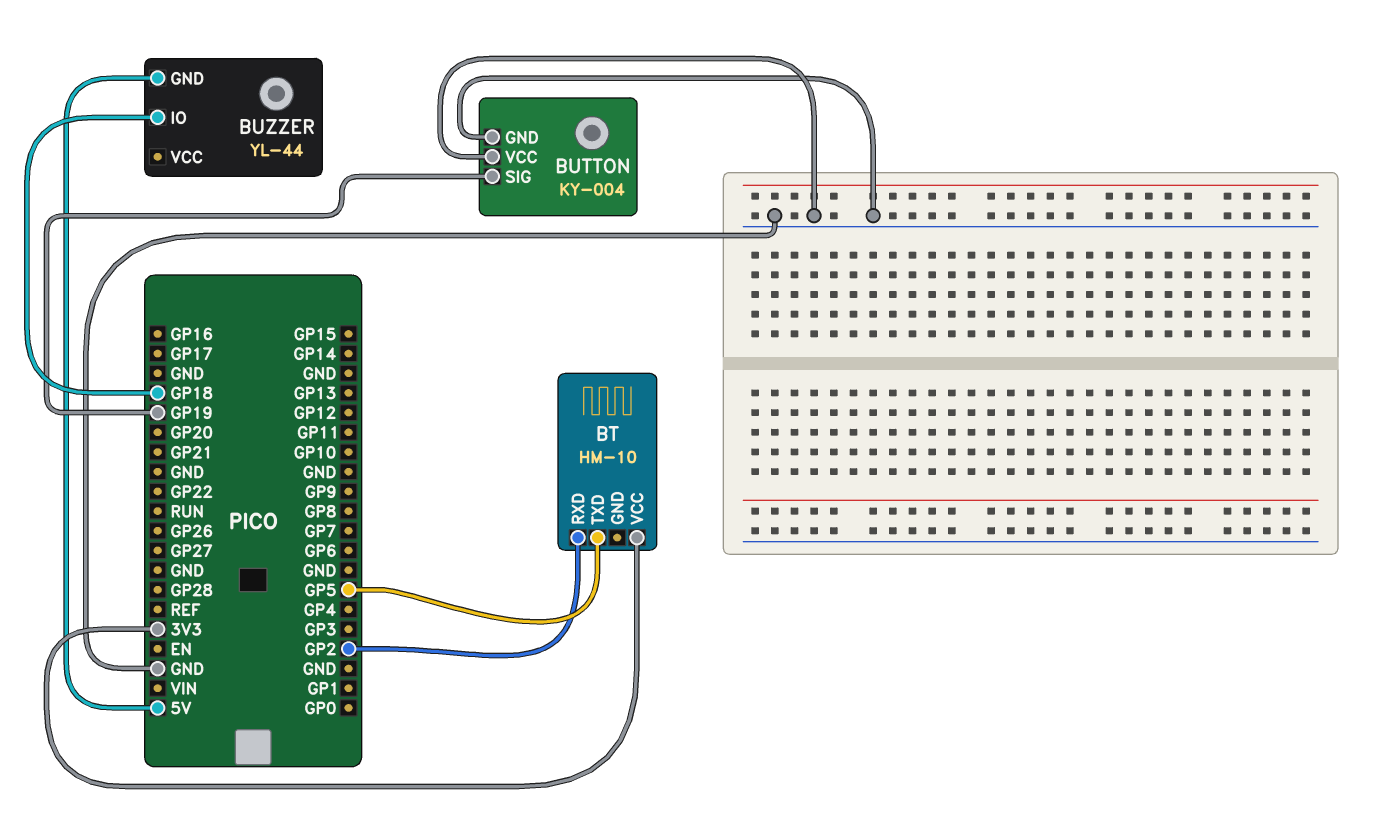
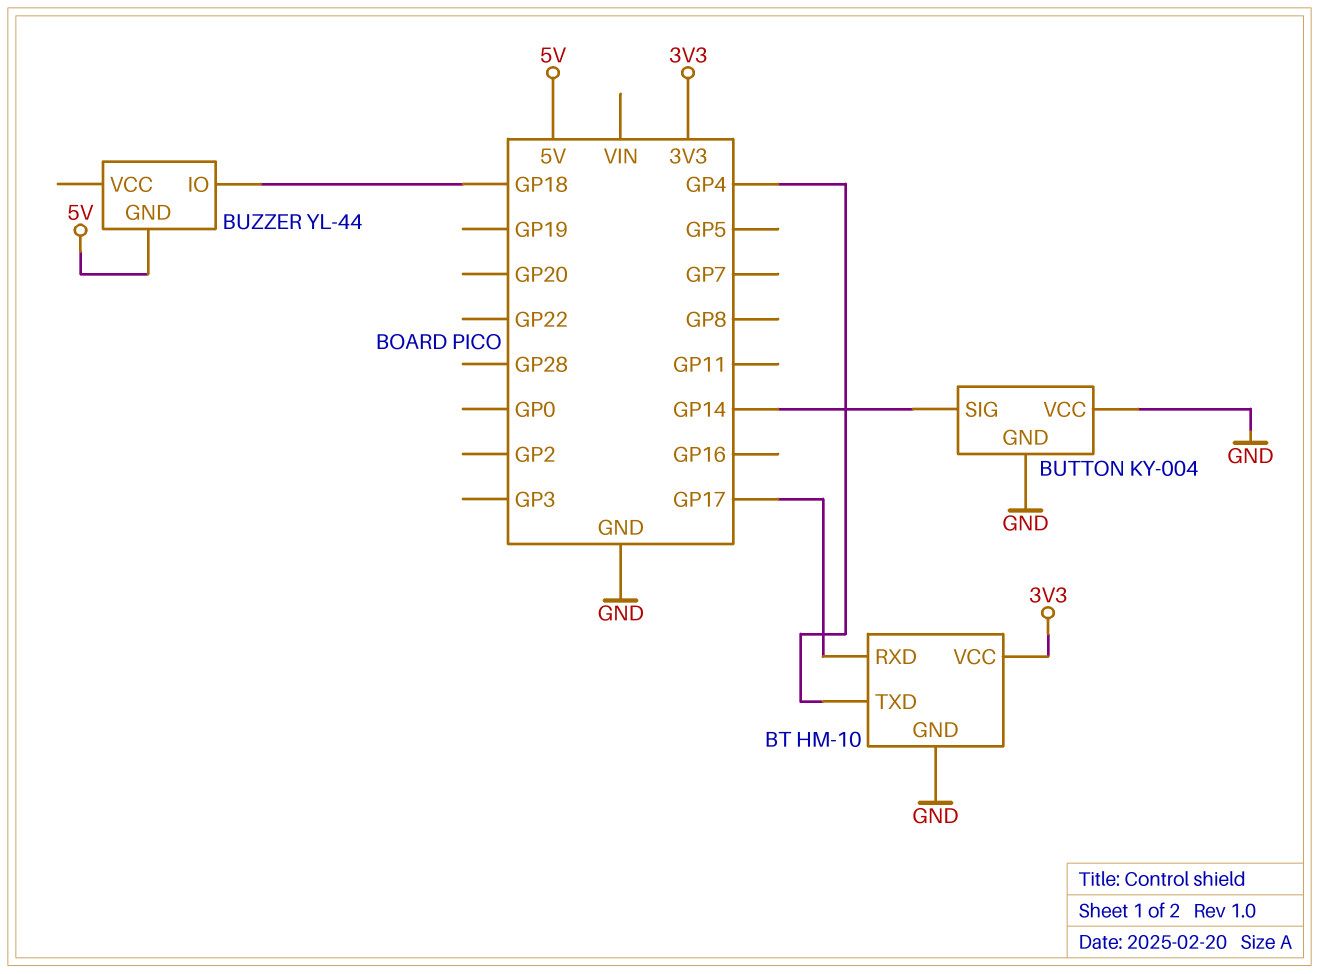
BT pin GND: none -> GND
BT pin RXD: GP2 -> GP17
BT pin TXD: GP5 -> GP4
BUTTON pin SIG: GP19 -> GP14

